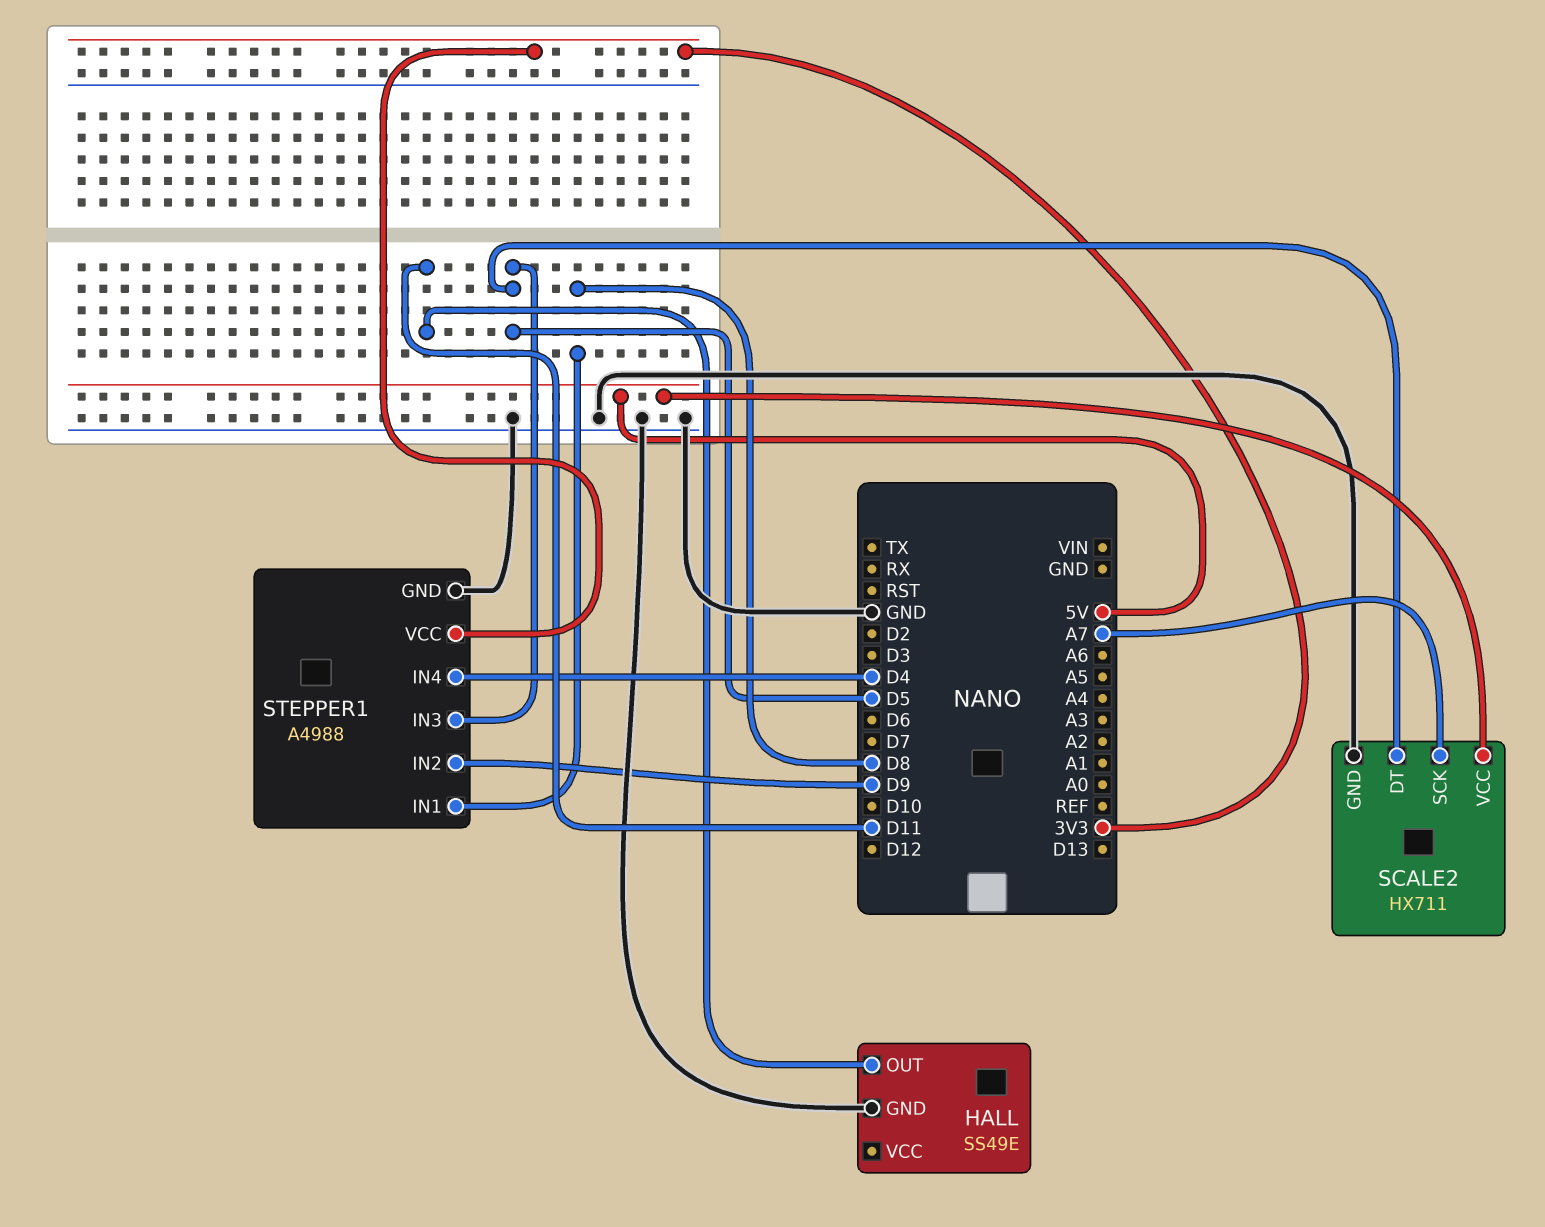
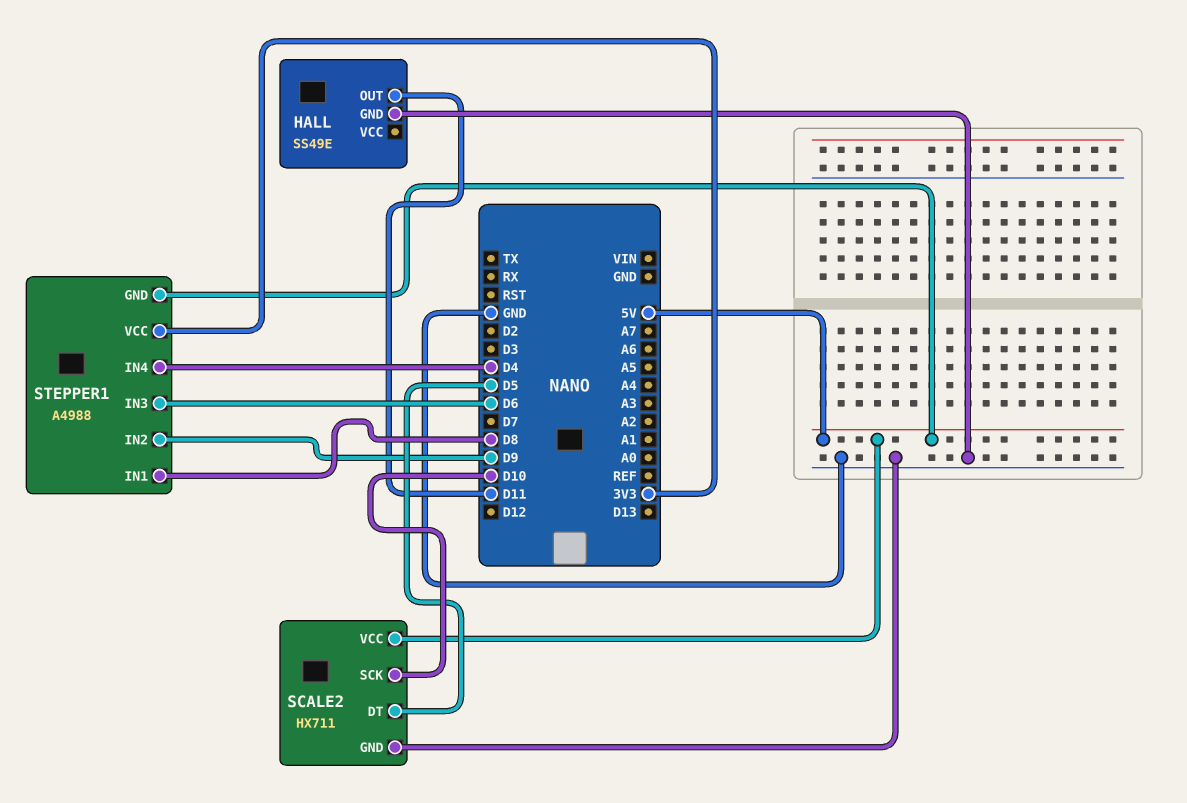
SCALE2 pin SCK: A7 -> D10
STEPPER1 pin GND: GND -> 5V
STEPPER1 pin IN3: D5 -> D6

